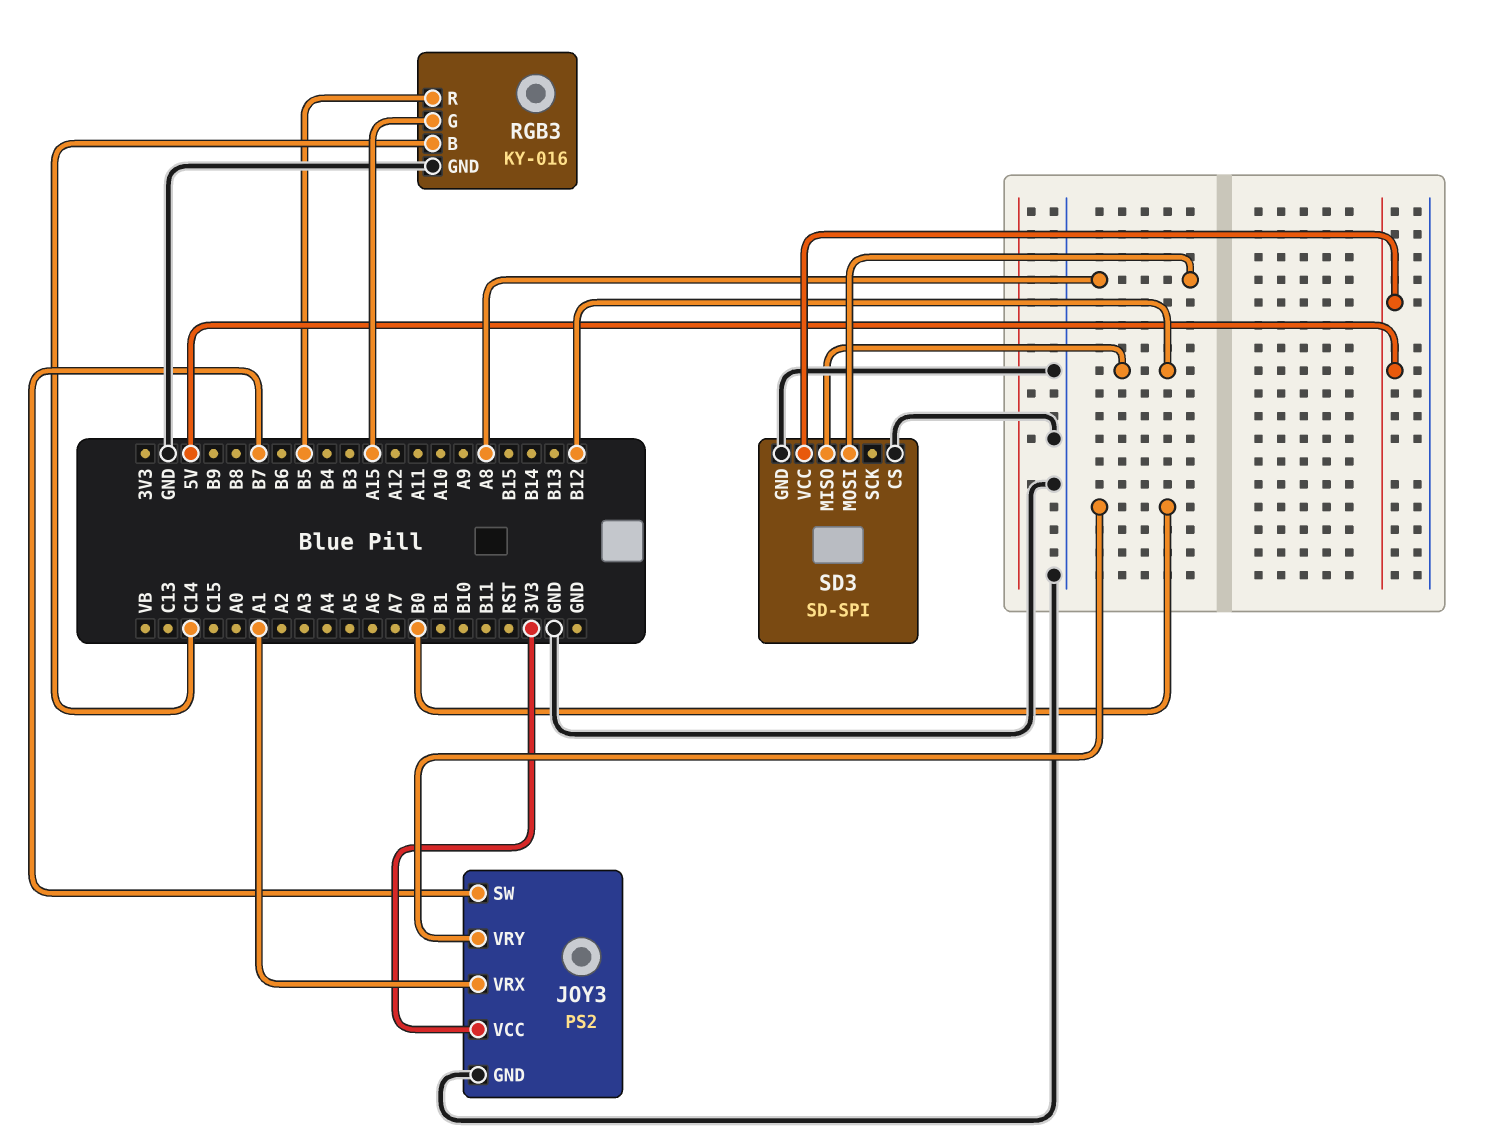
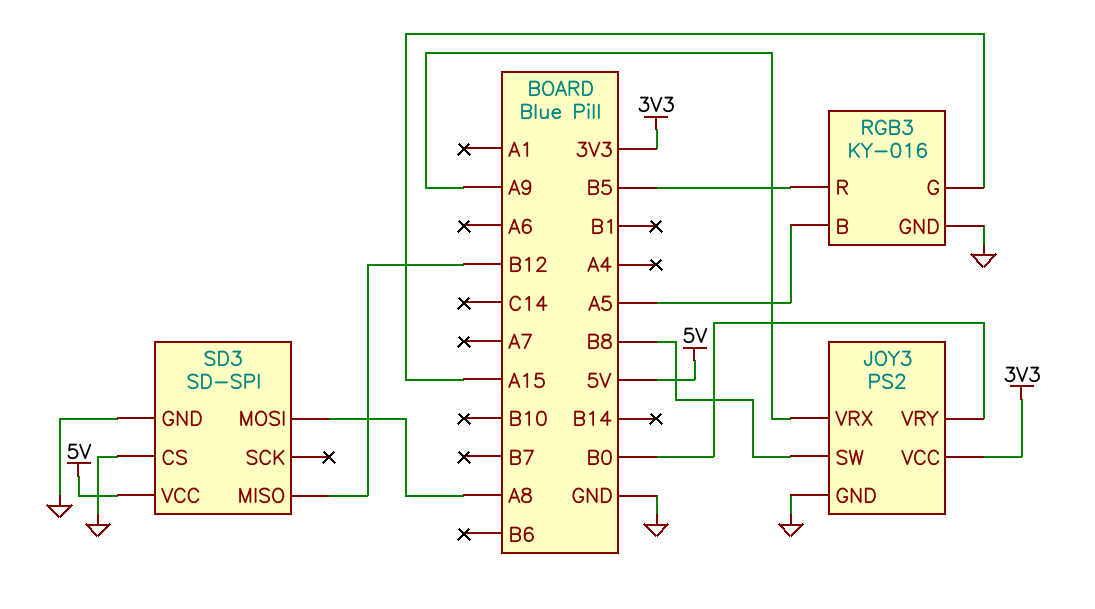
JOY3 pin SW: B7 -> B8
JOY3 pin VRX: A1 -> A9
RGB3 pin B: C14 -> A5

